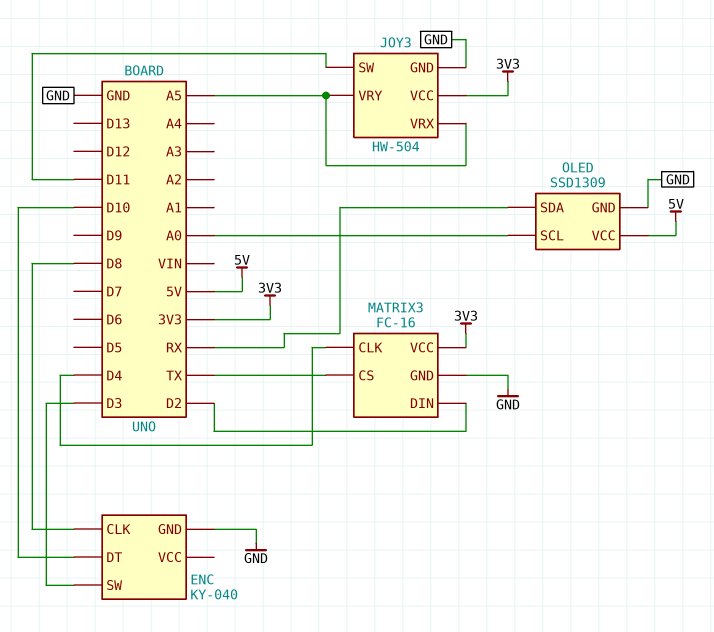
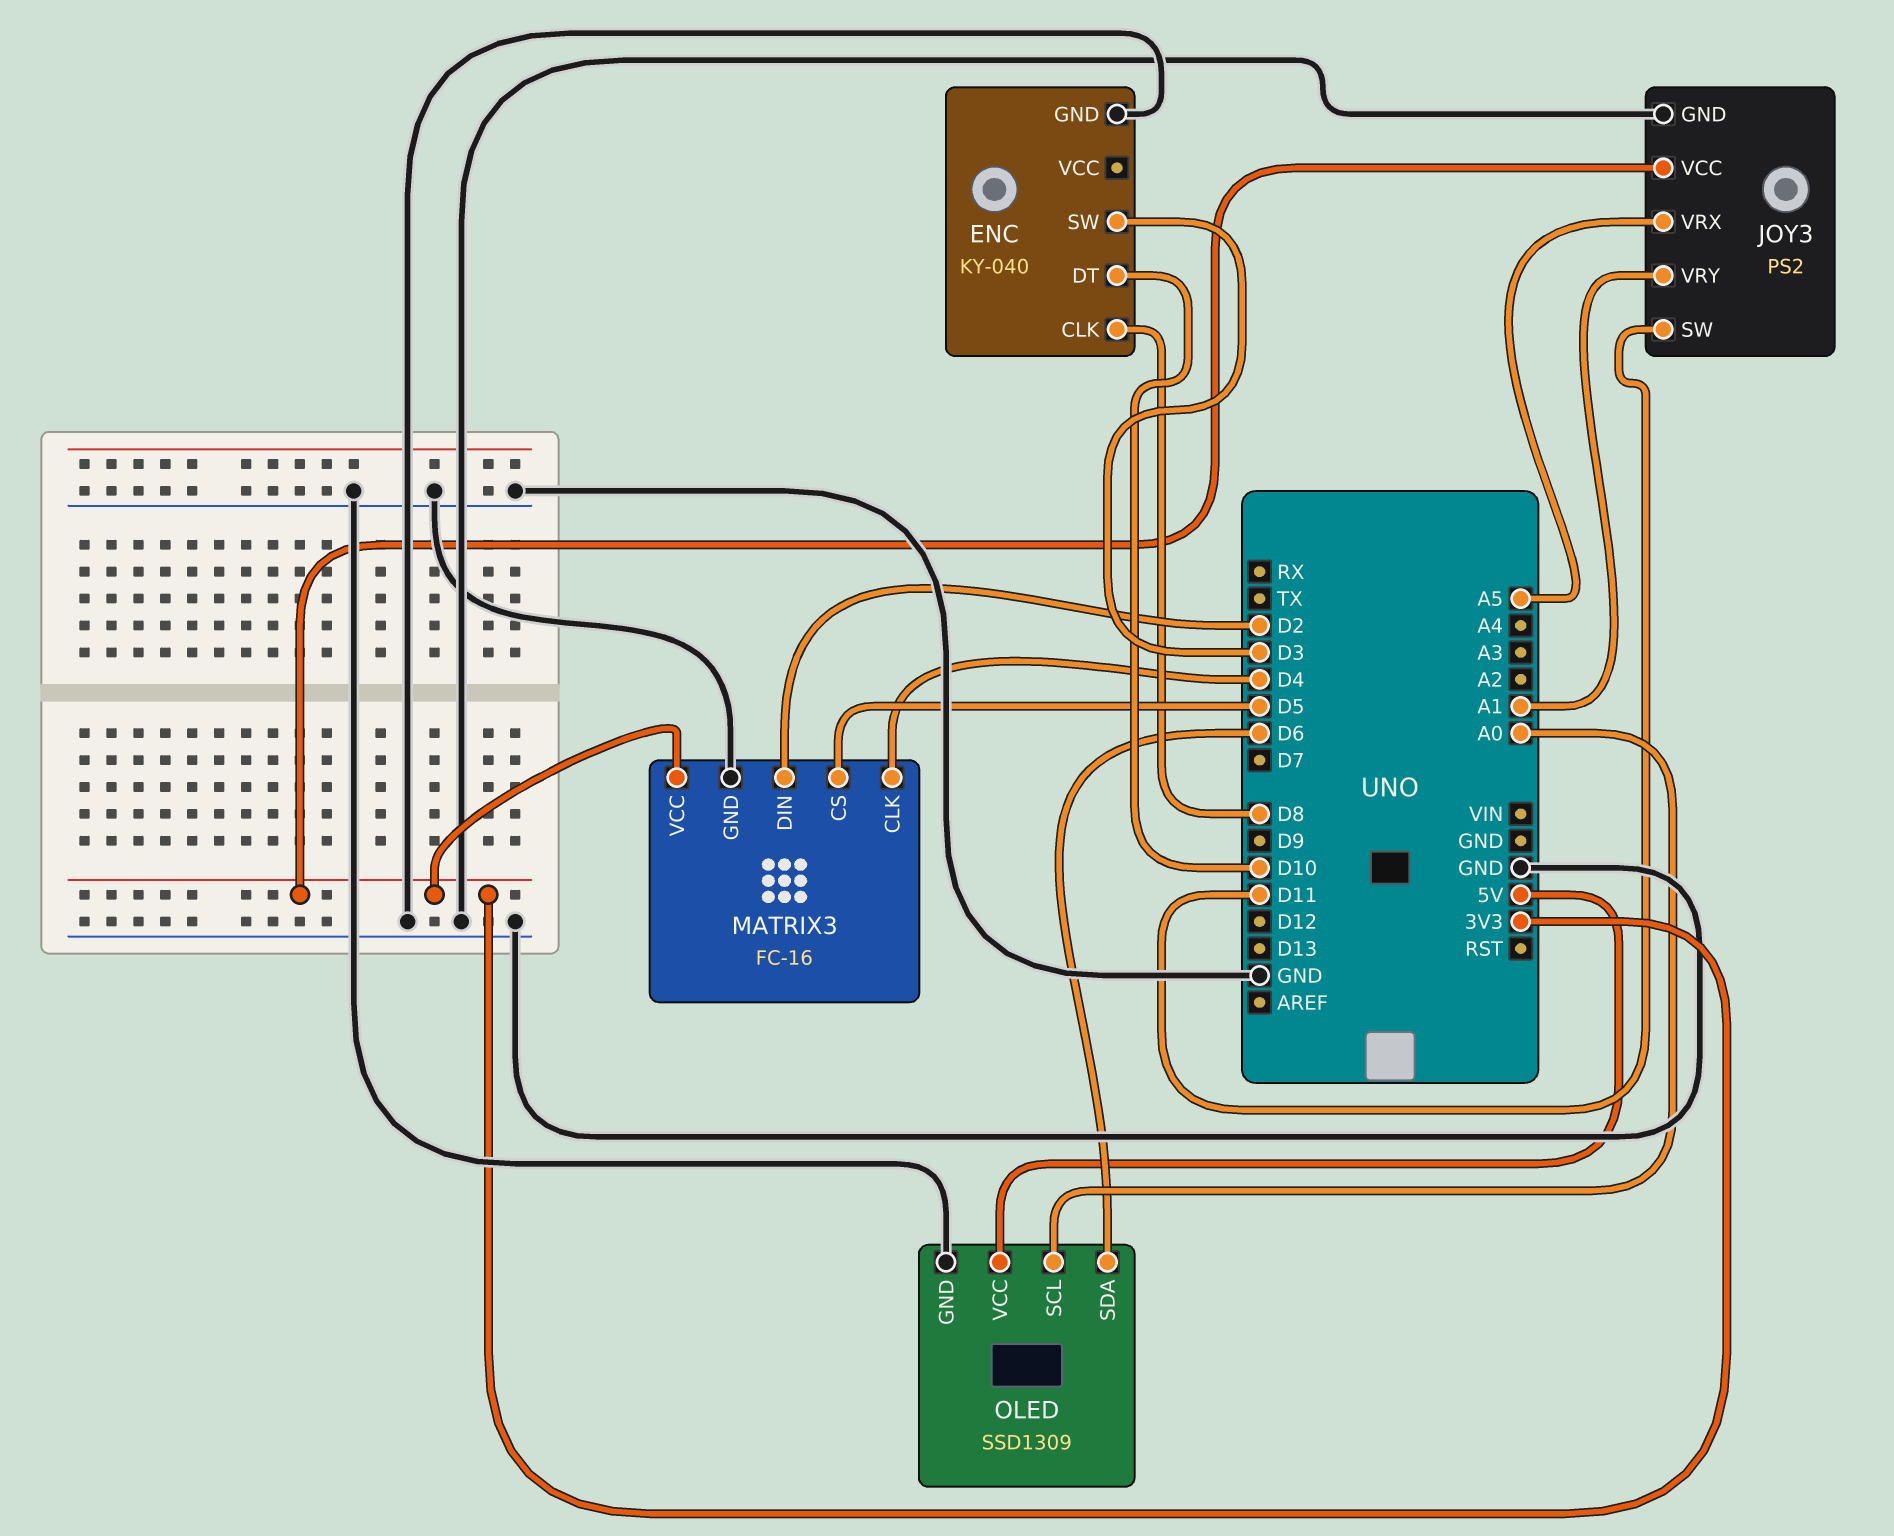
JOY3: HW-504 -> PS2
JOY3 pin VRY: A5 -> A1
MATRIX3 pin CS: TX -> D5
OLED pin SDA: RX -> D6

